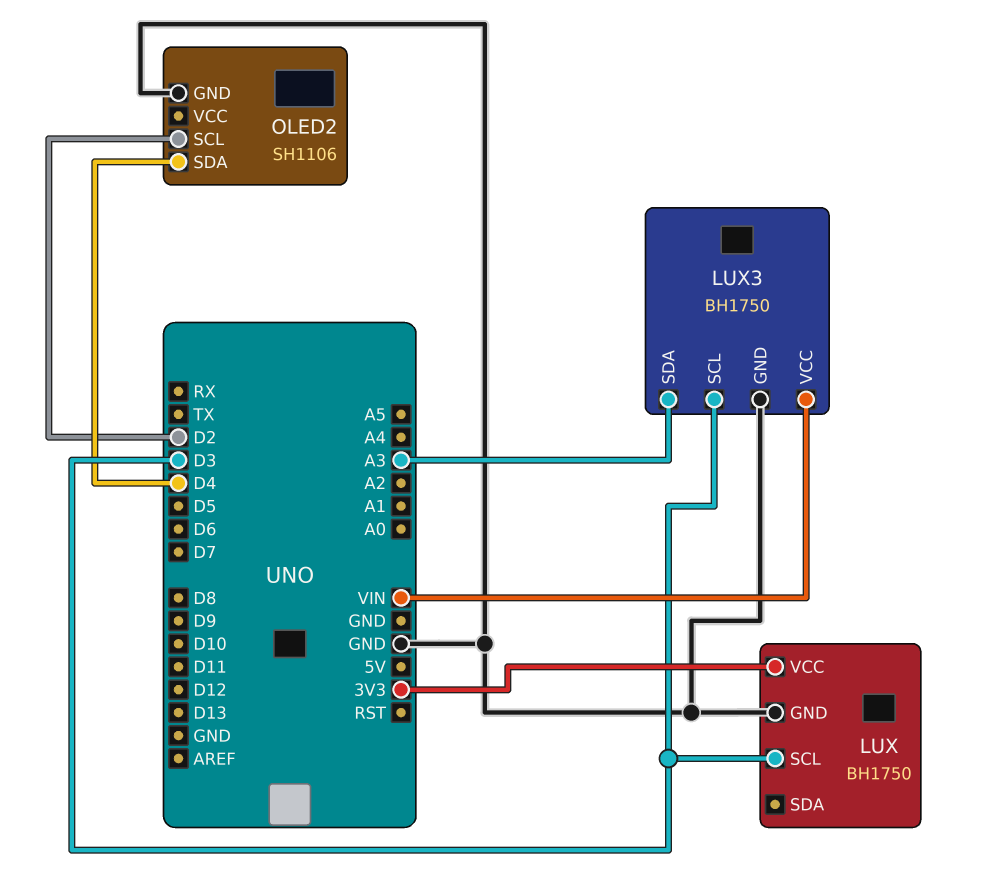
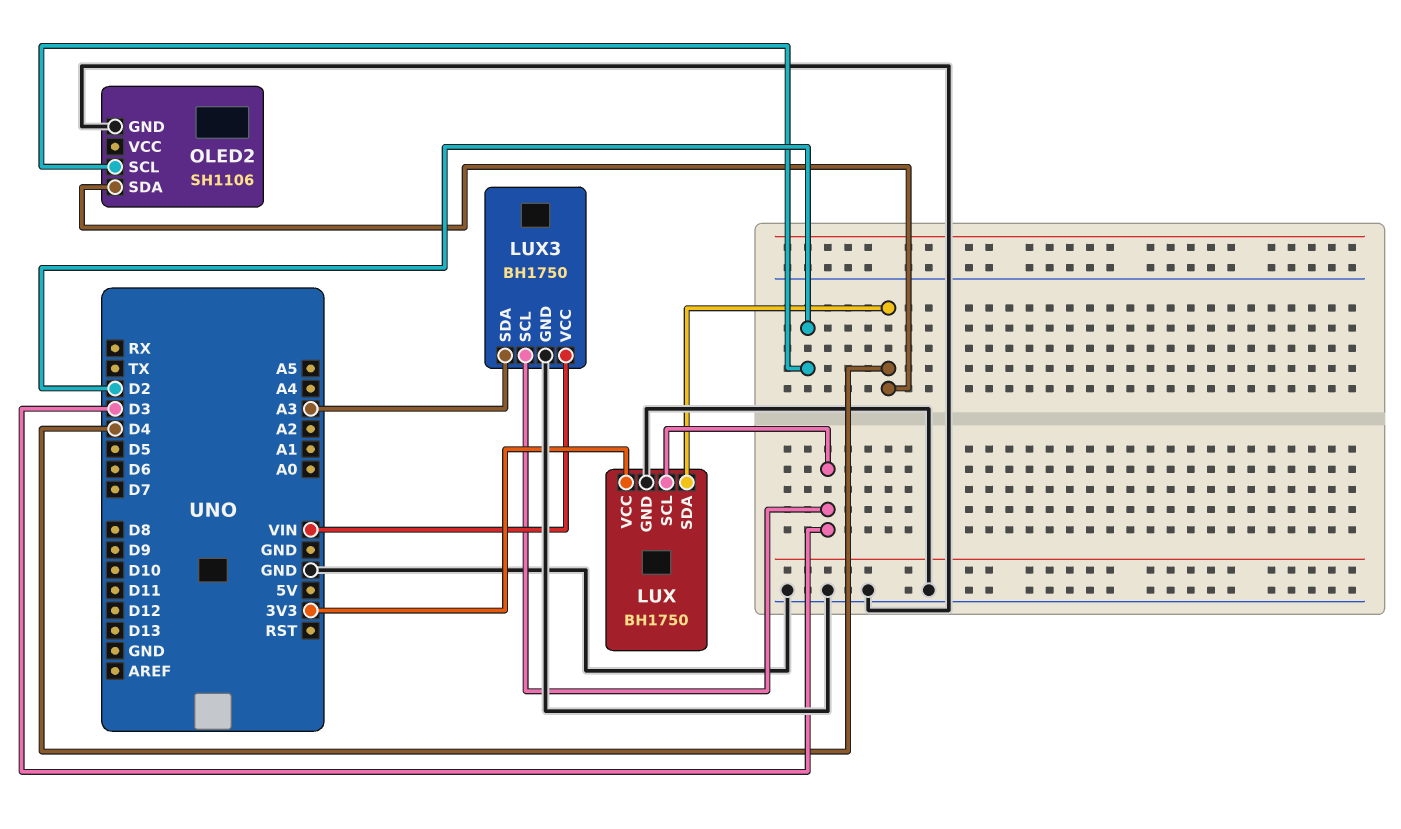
LUX pin SDA: none -> D4

